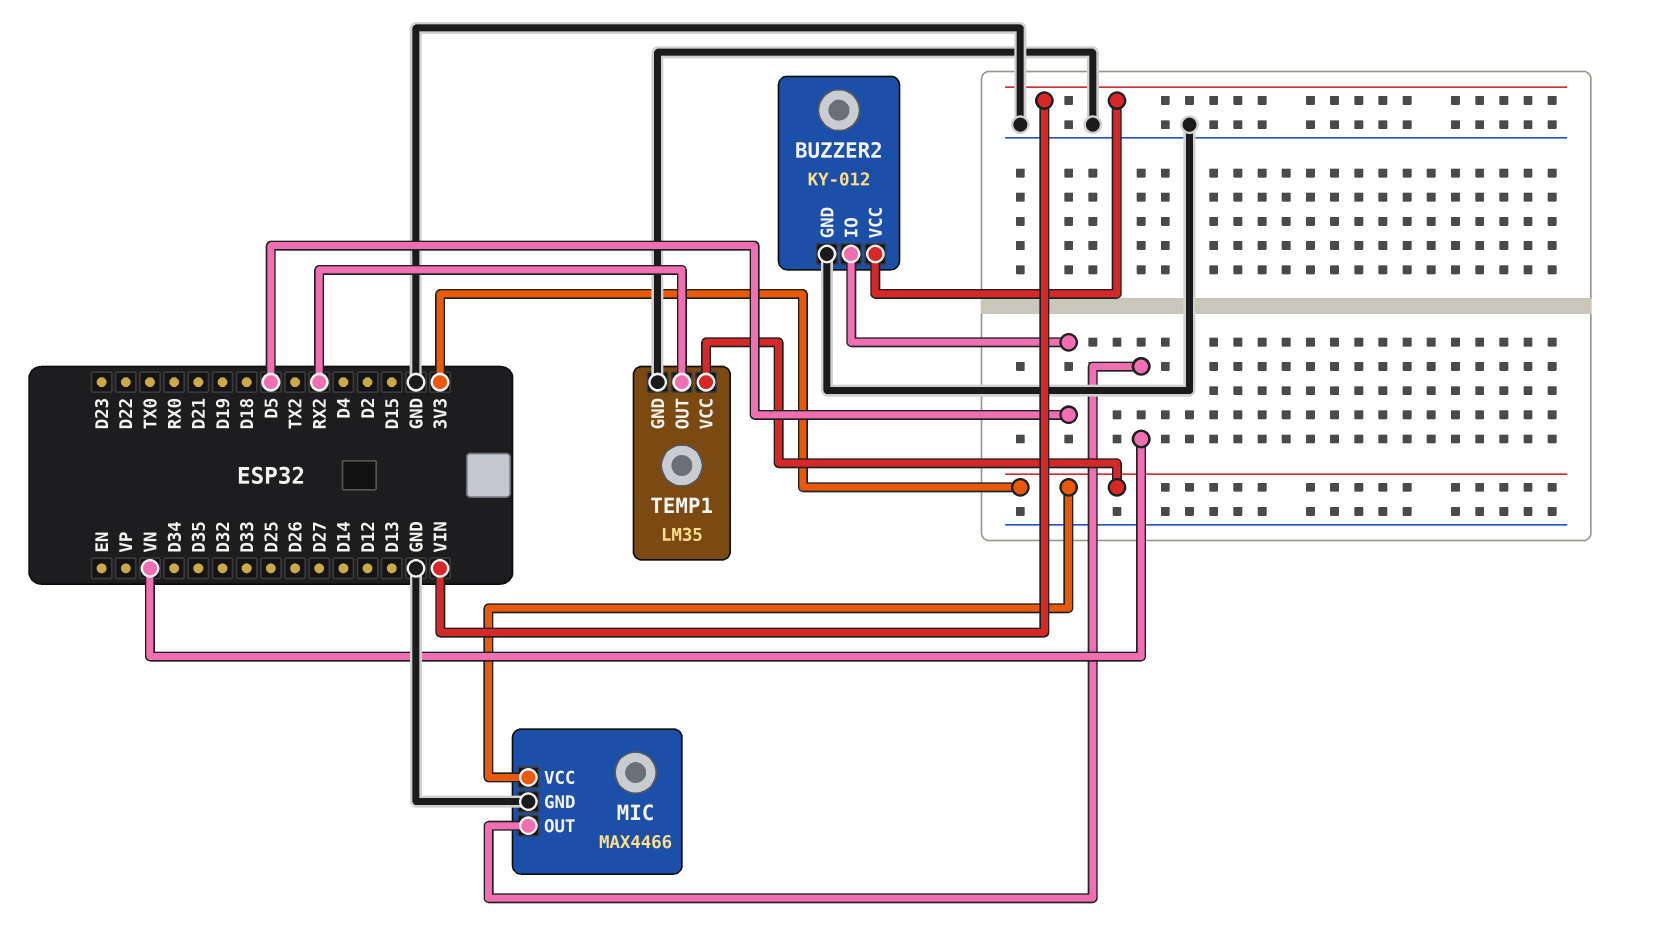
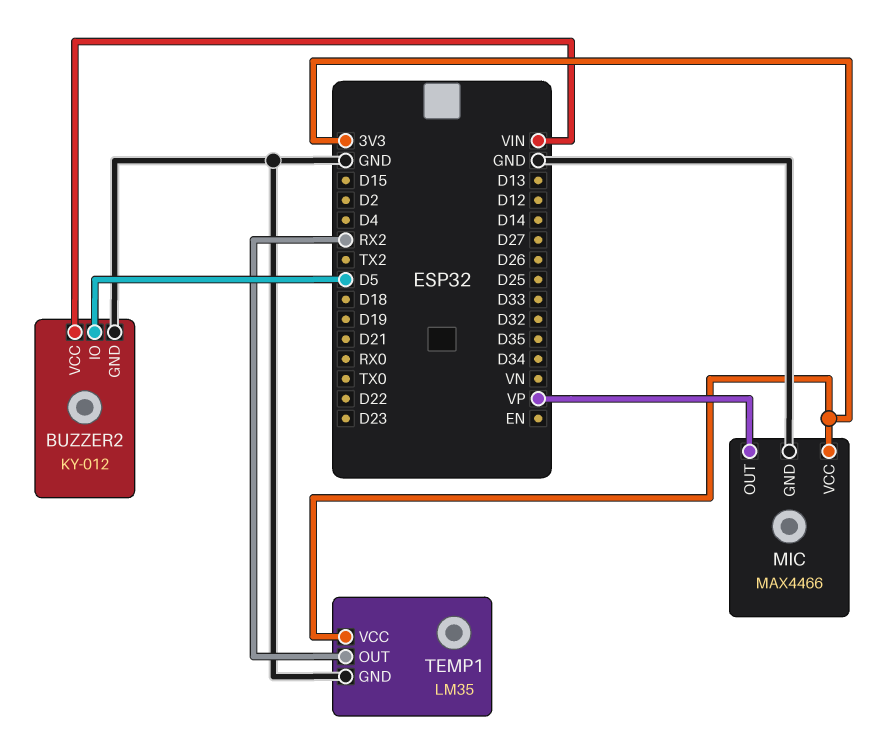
MIC pin OUT: VN -> VP

